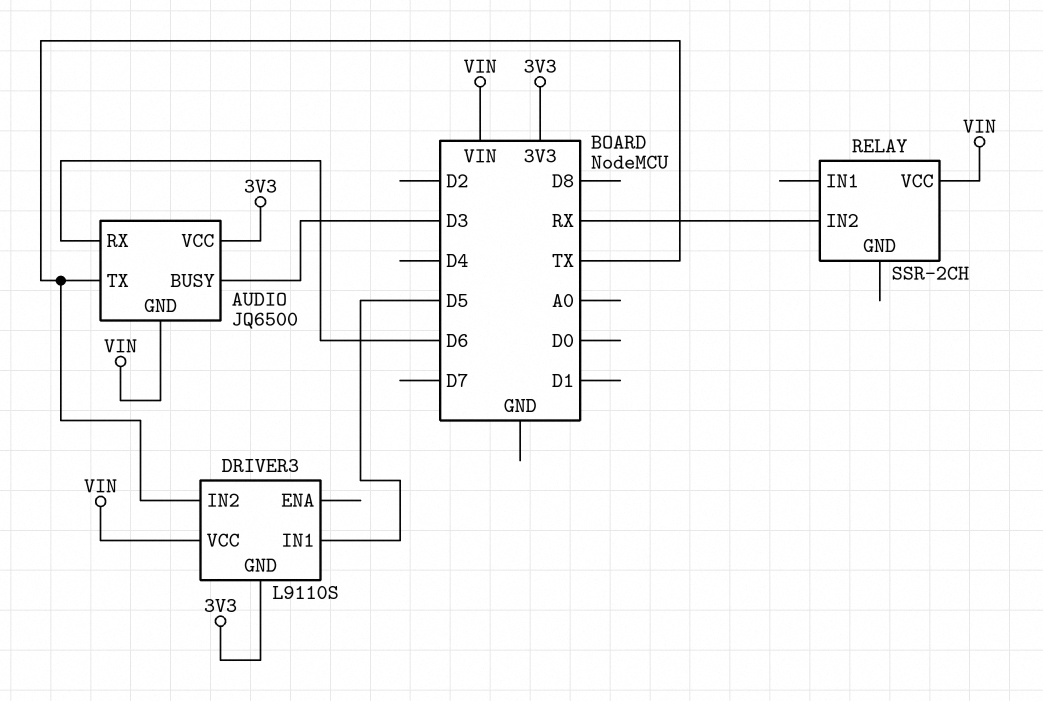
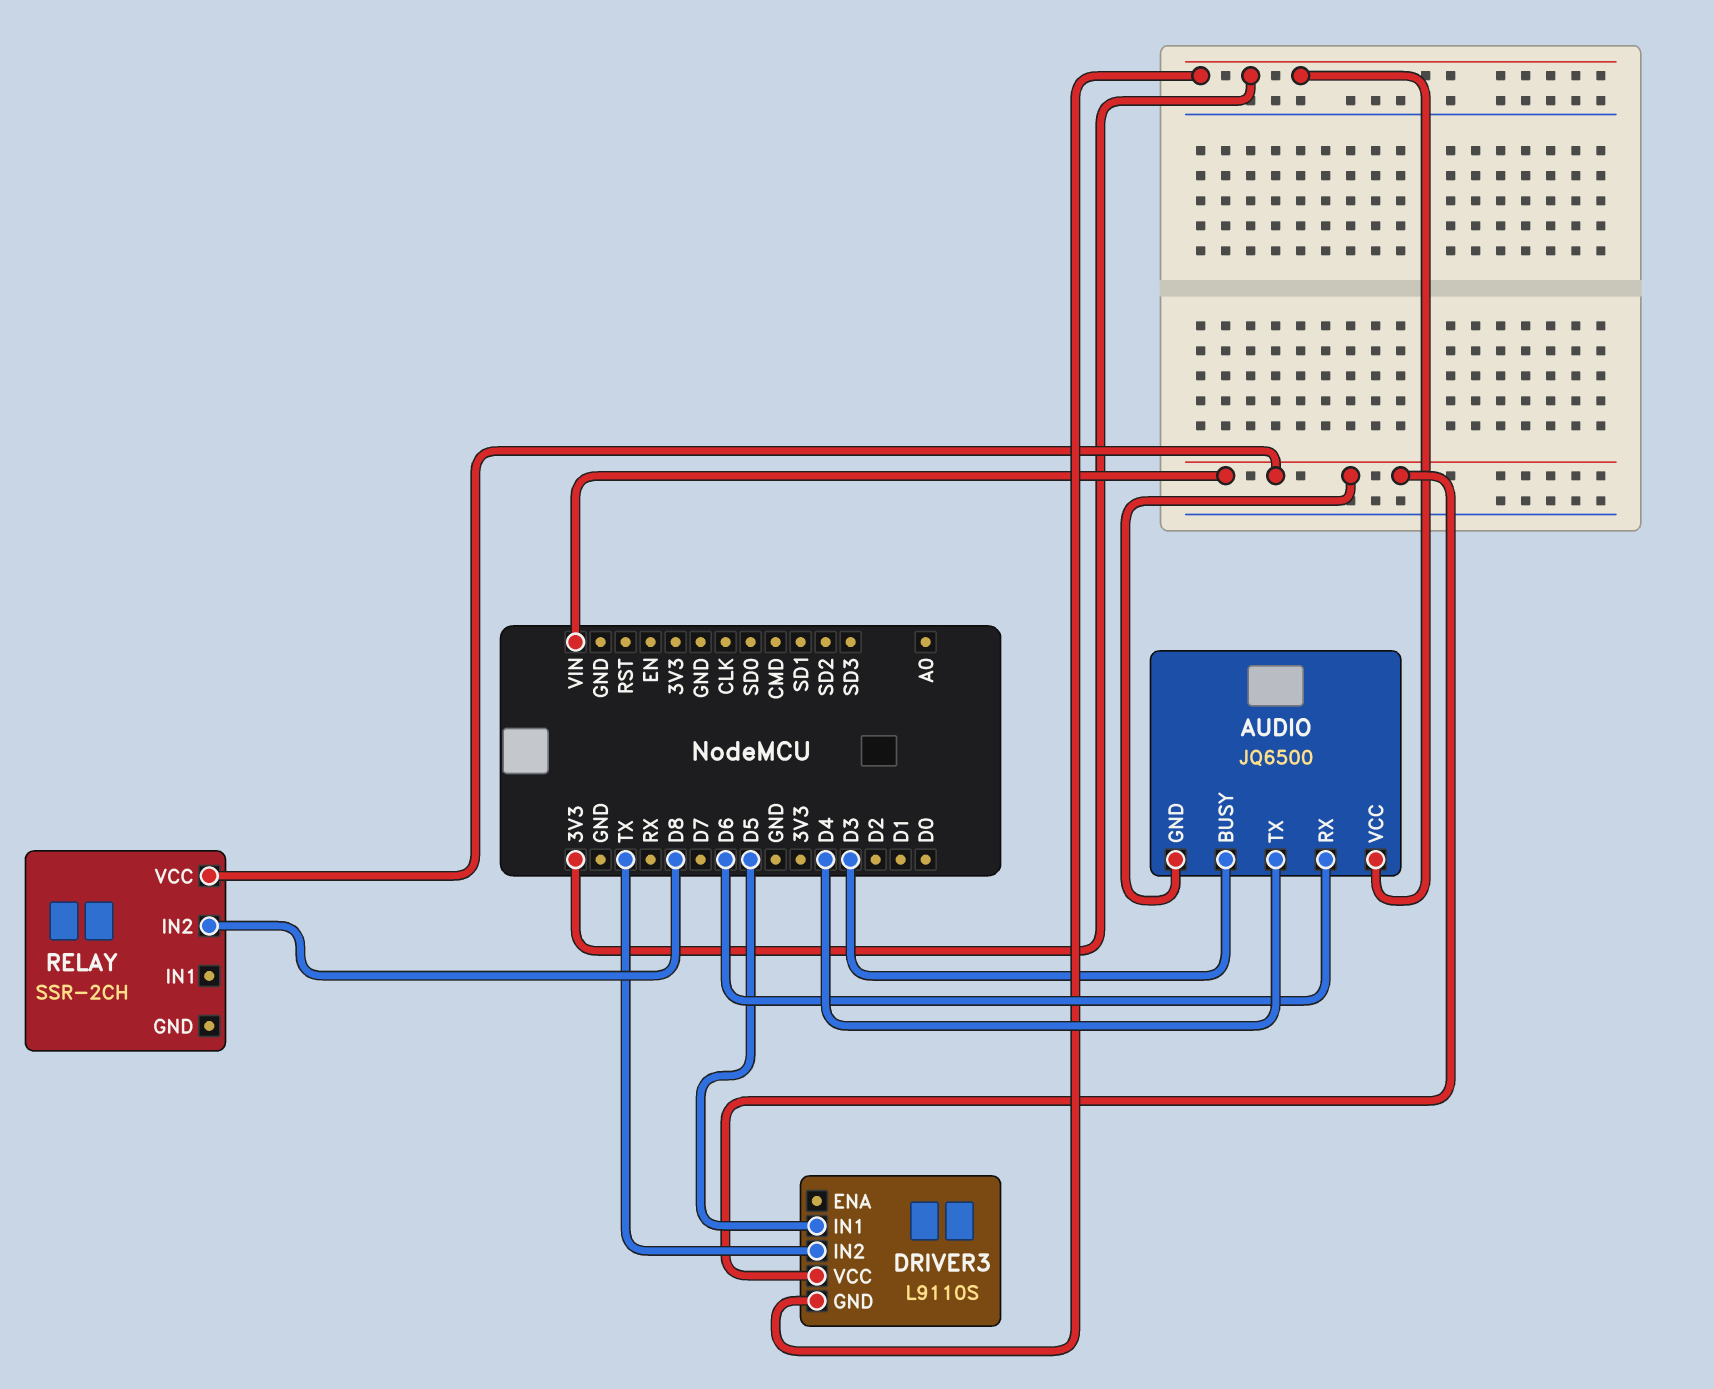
AUDIO pin TX: TX -> D4
RELAY pin IN2: RX -> D8

